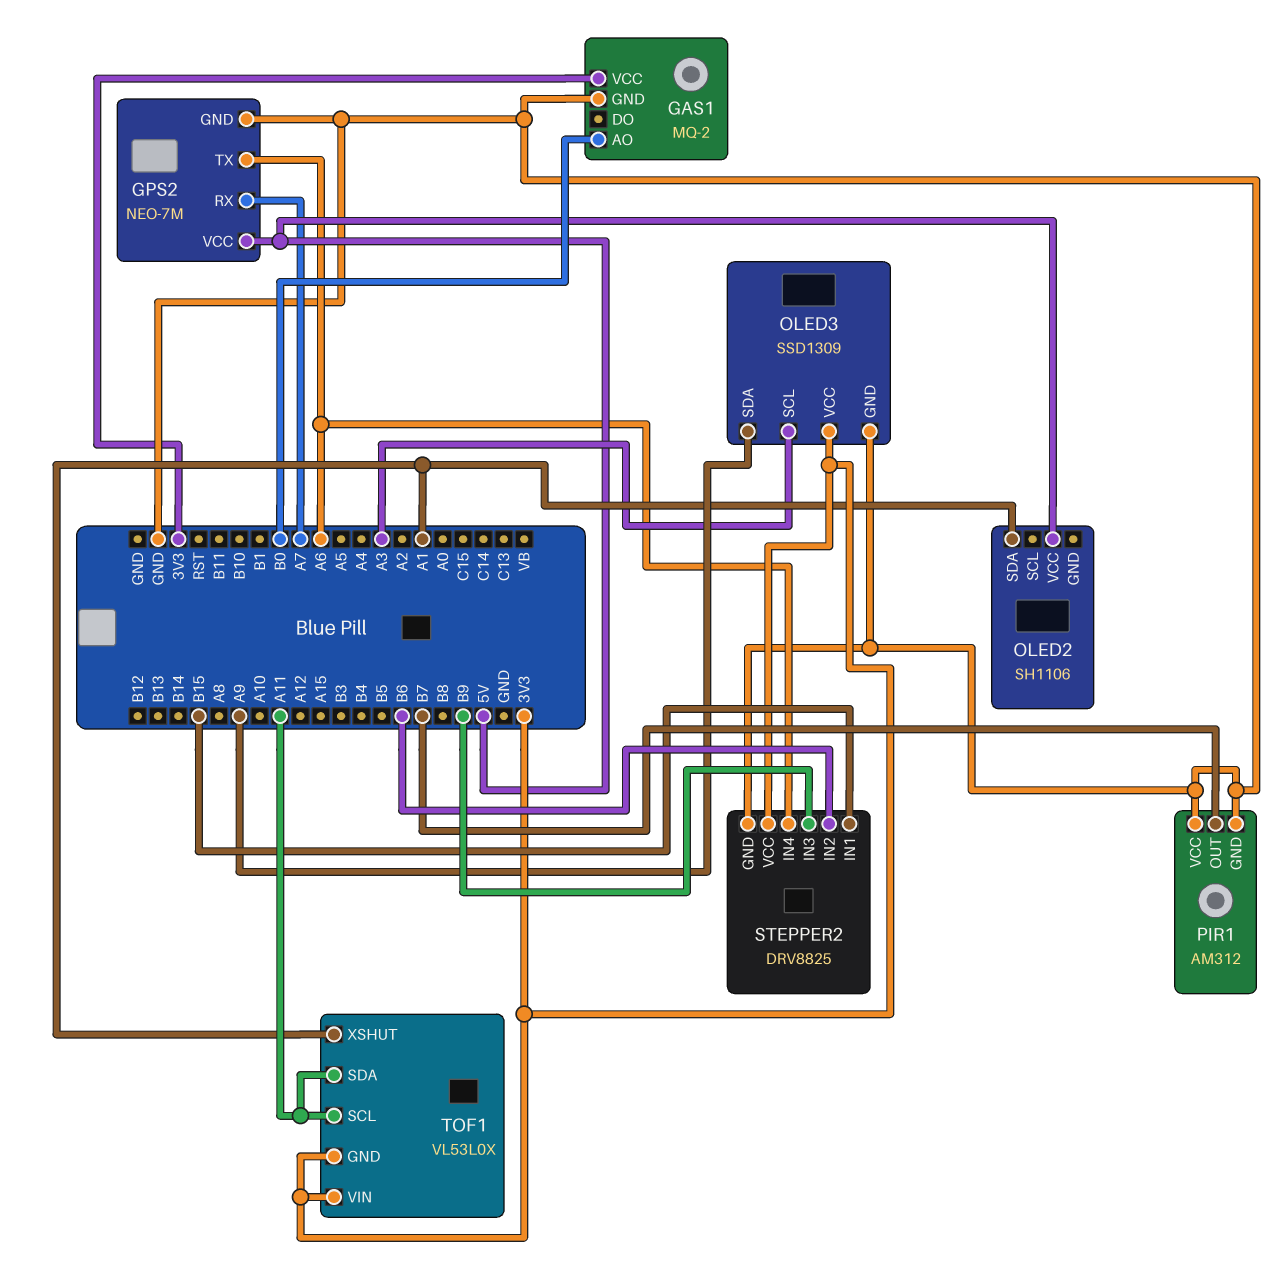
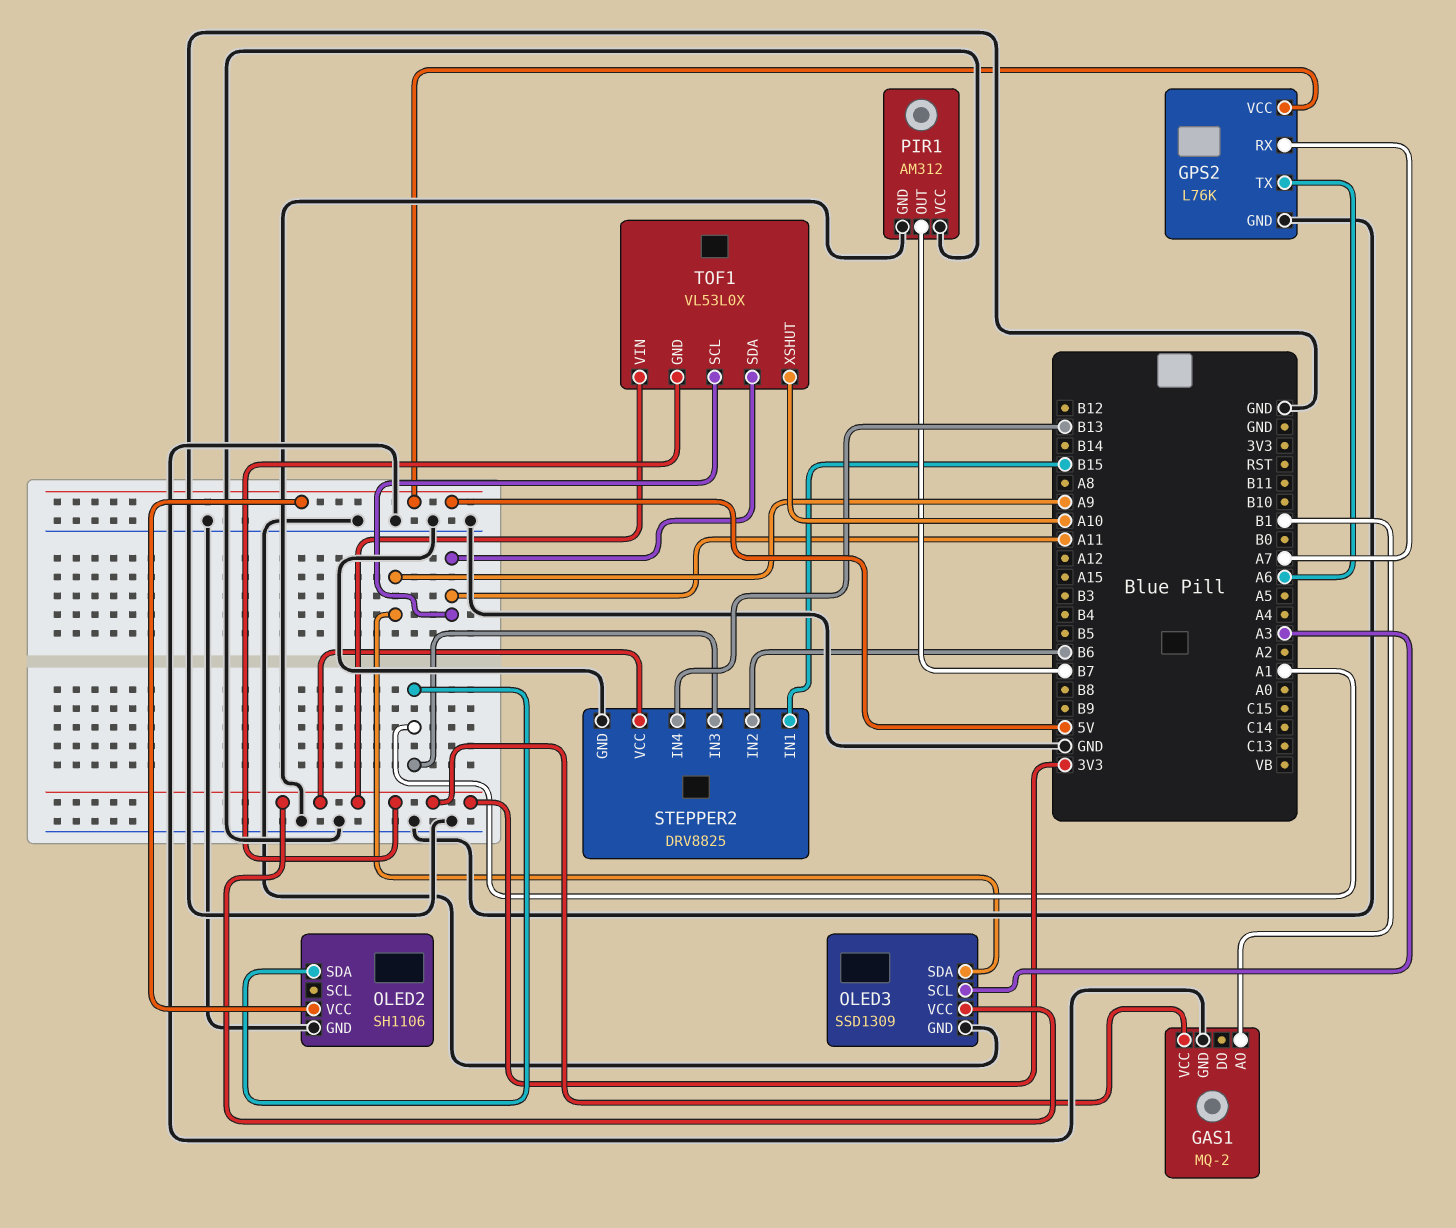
GAS1 pin AO: B0 -> B1
GPS2: NEO-7M -> L76K
OLED2 pin GND: none -> GND
STEPPER2 pin IN3: B9 -> A1
STEPPER2 pin IN4: A6 -> B13
TOF1 pin XSHUT: A1 -> A10

